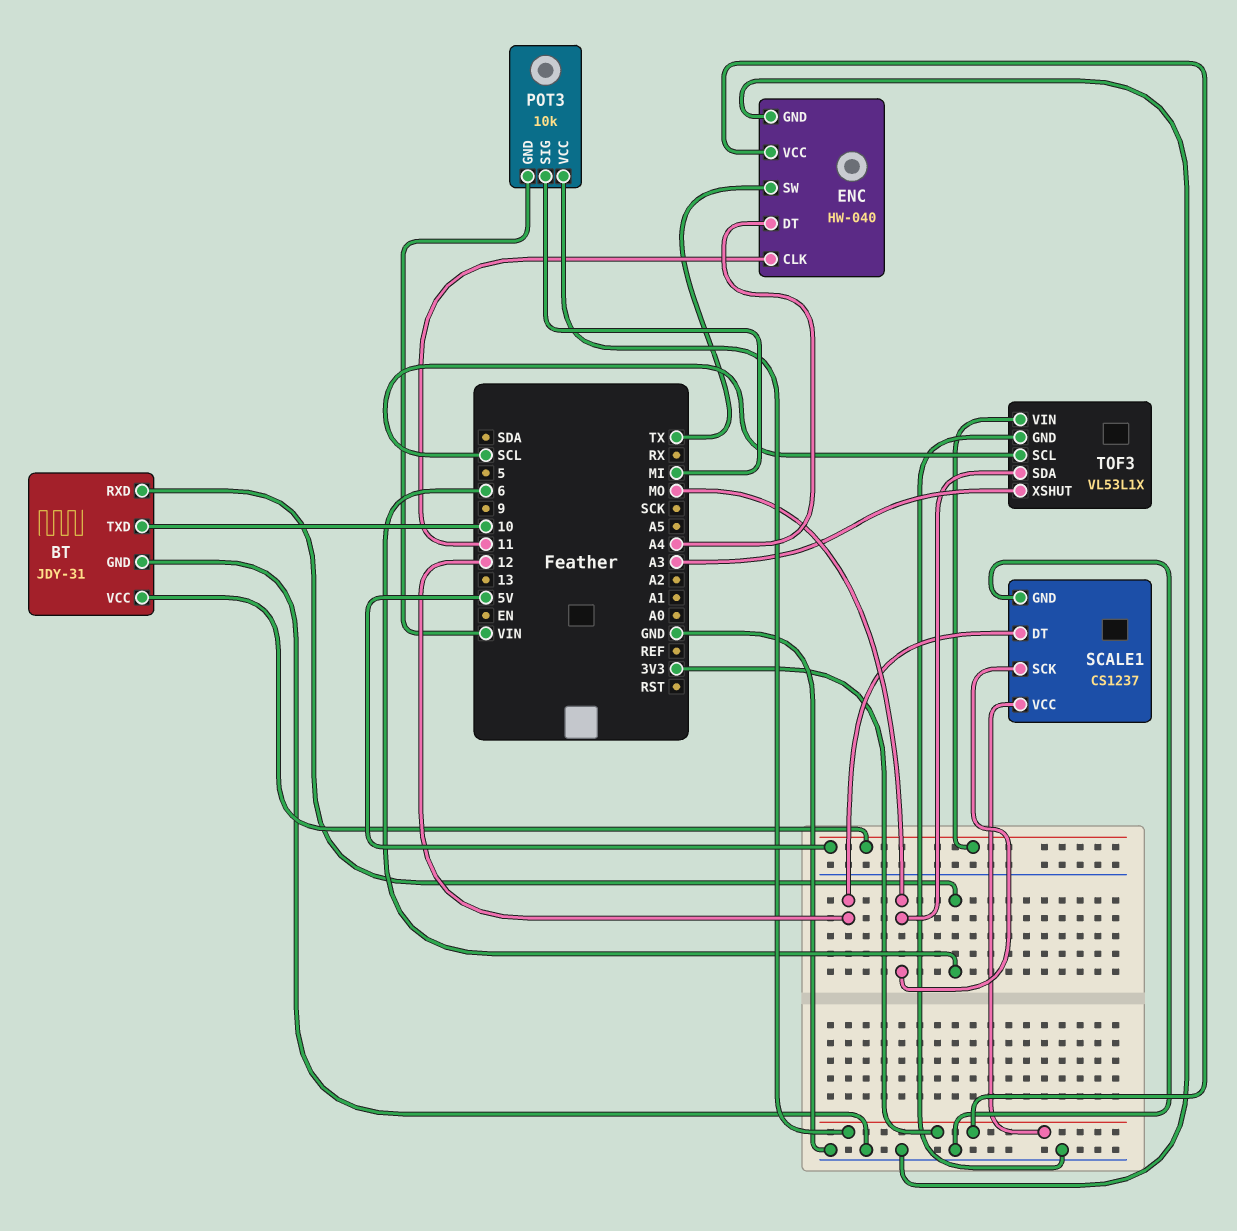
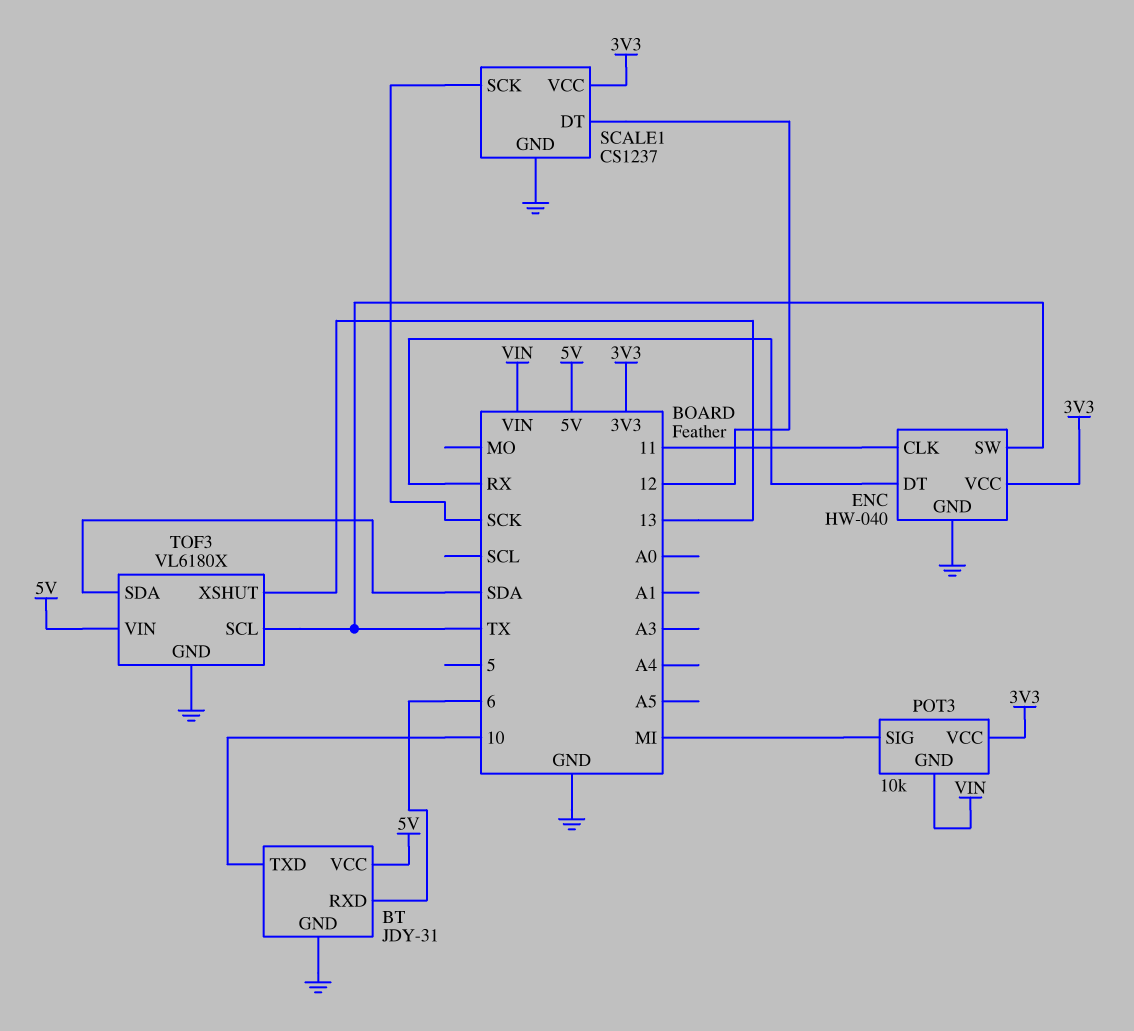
ENC pin DT: A4 -> RX
SCALE1 pin SCK: MO -> SCK
TOF3: VL53L1X -> VL6180X
TOF3 pin SCL: SCL -> TX
TOF3 pin SDA: MO -> SDA
TOF3 pin XSHUT: A3 -> 13

